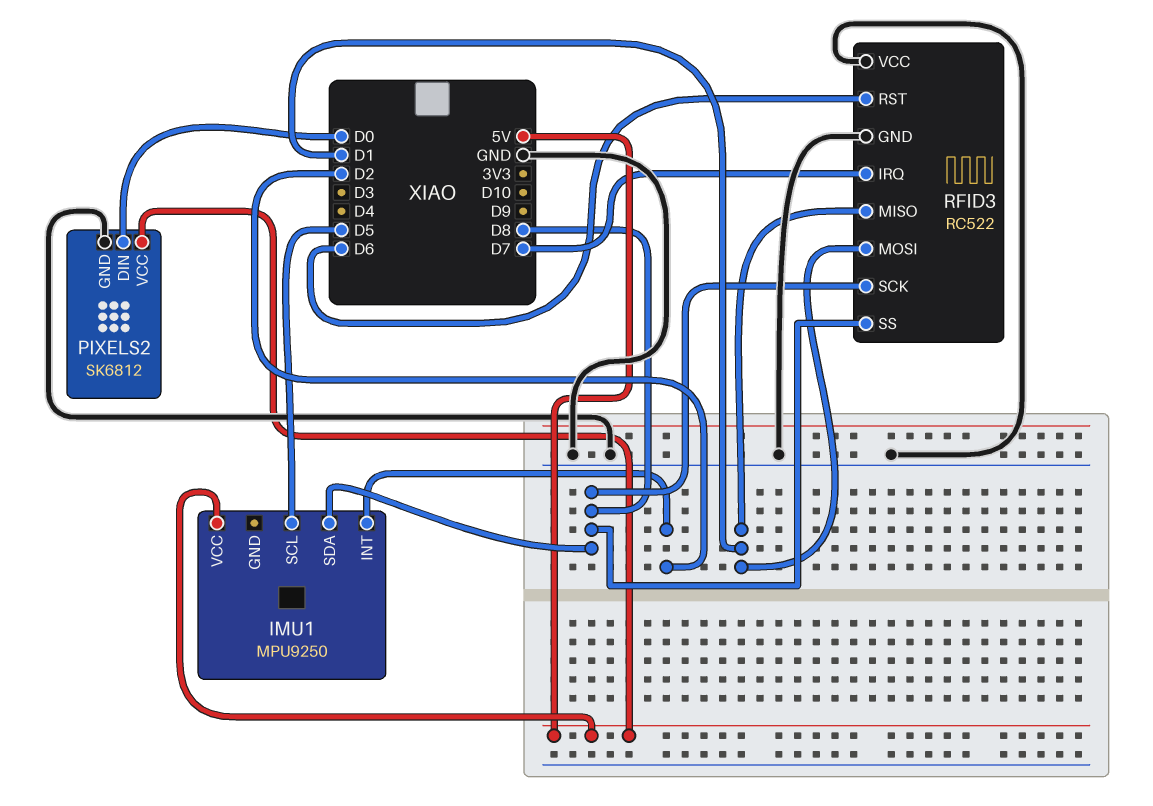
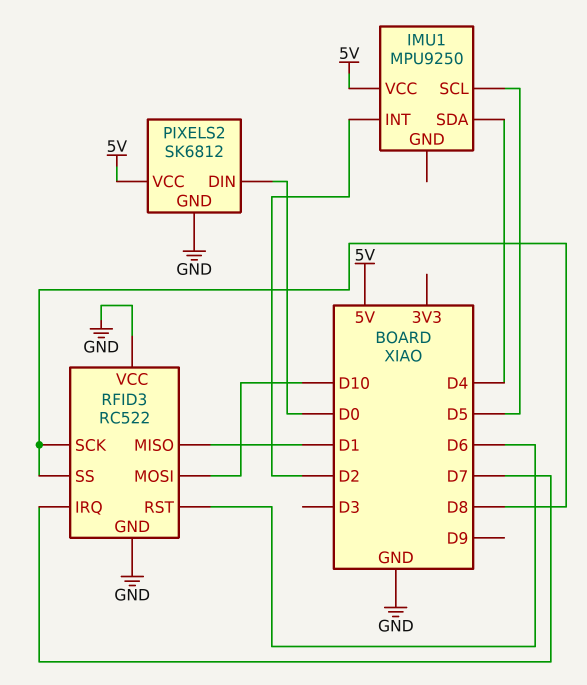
IMU1 pin SDA: D8 -> D4
RFID3 pin MOSI: D1 -> D10

